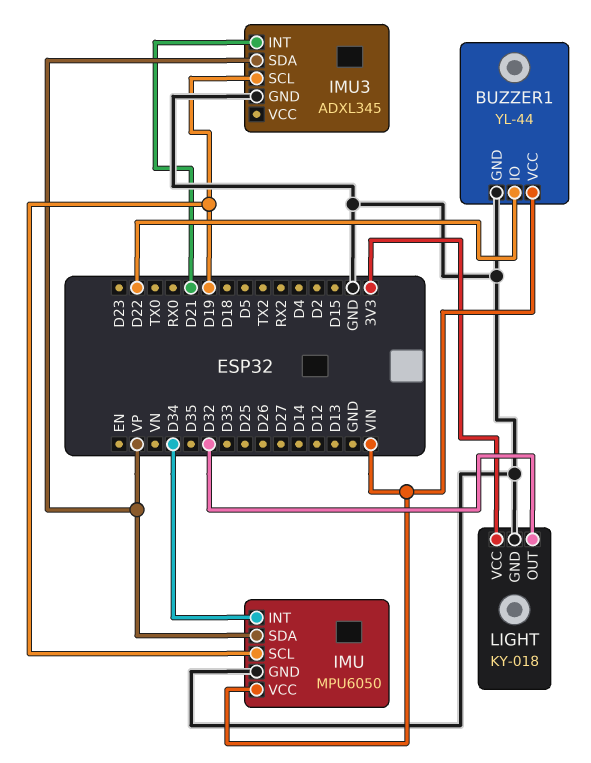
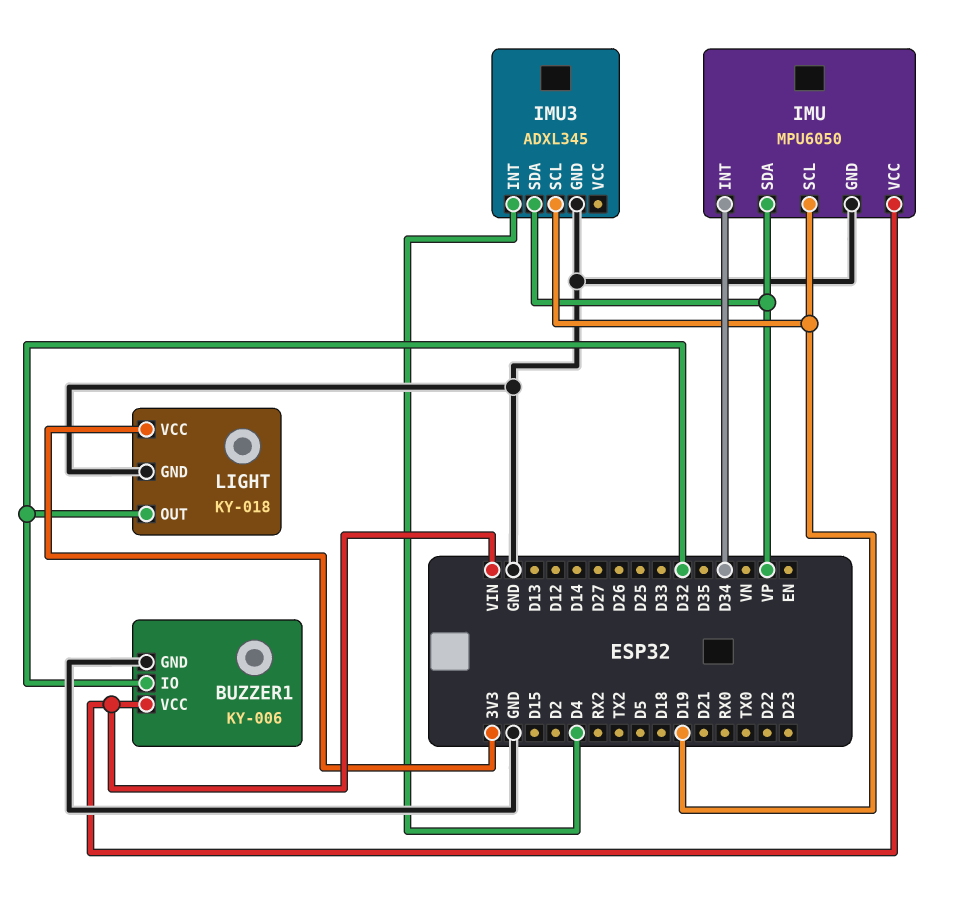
BUZZER1: YL-44 -> KY-006
BUZZER1 pin IO: D22 -> D32
IMU3 pin INT: D21 -> D4

